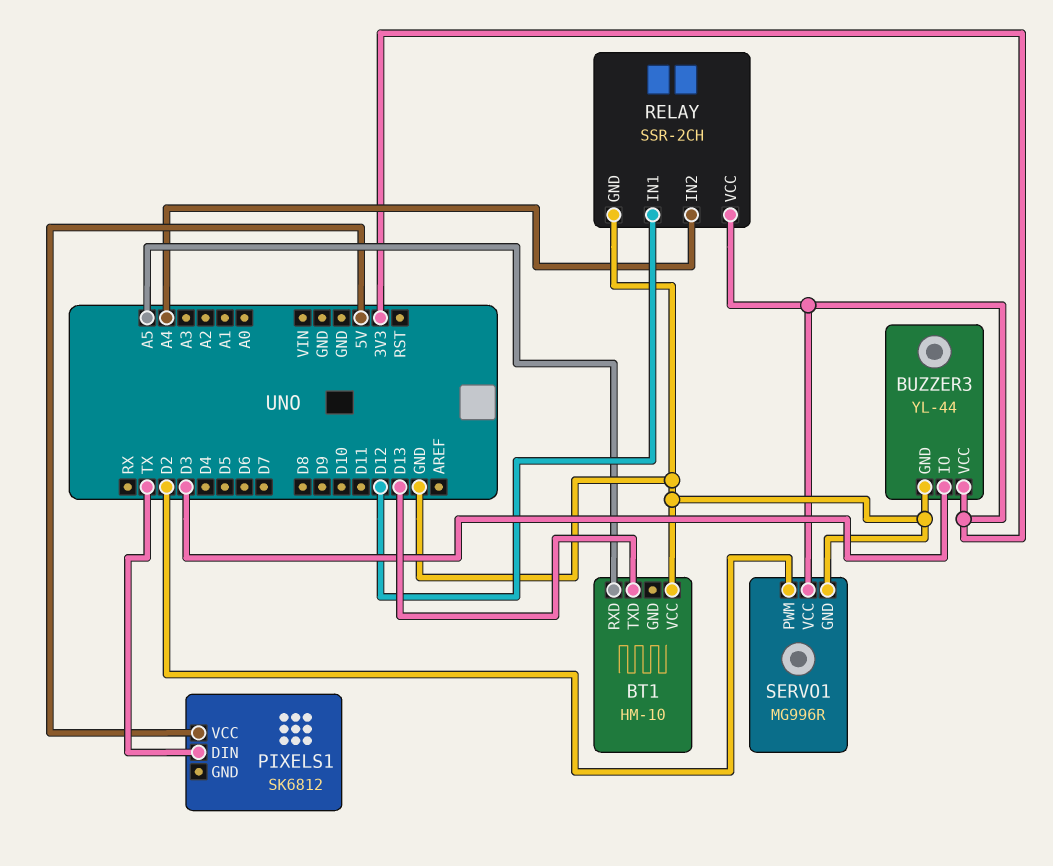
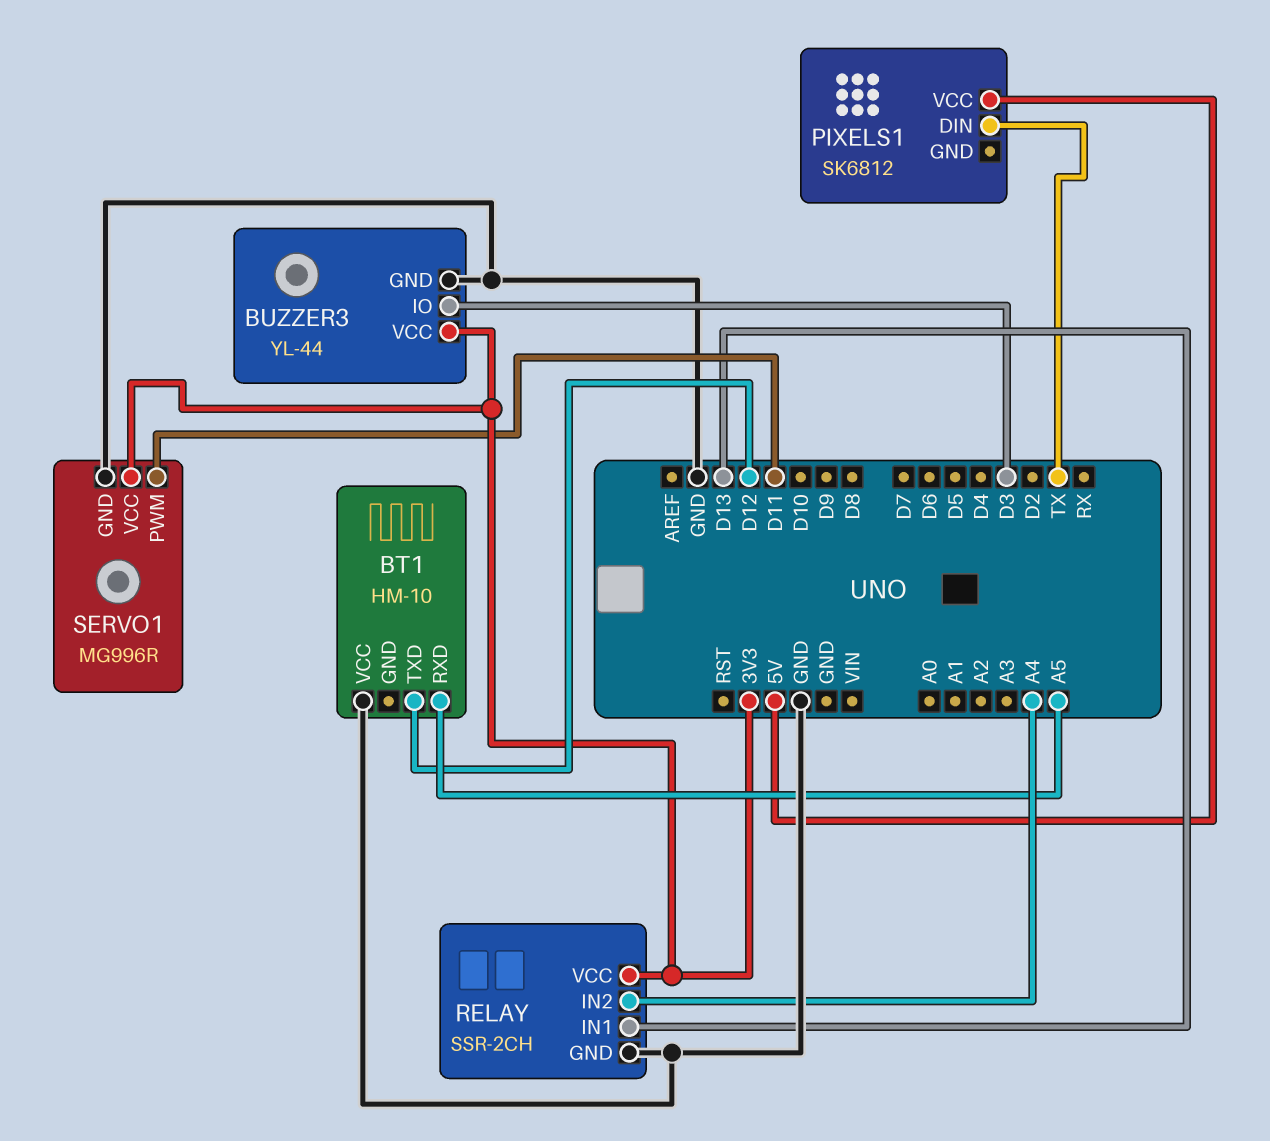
BT1 pin TXD: D13 -> D12
RELAY pin IN1: D12 -> D13
SERVO1 pin PWM: D2 -> D11

